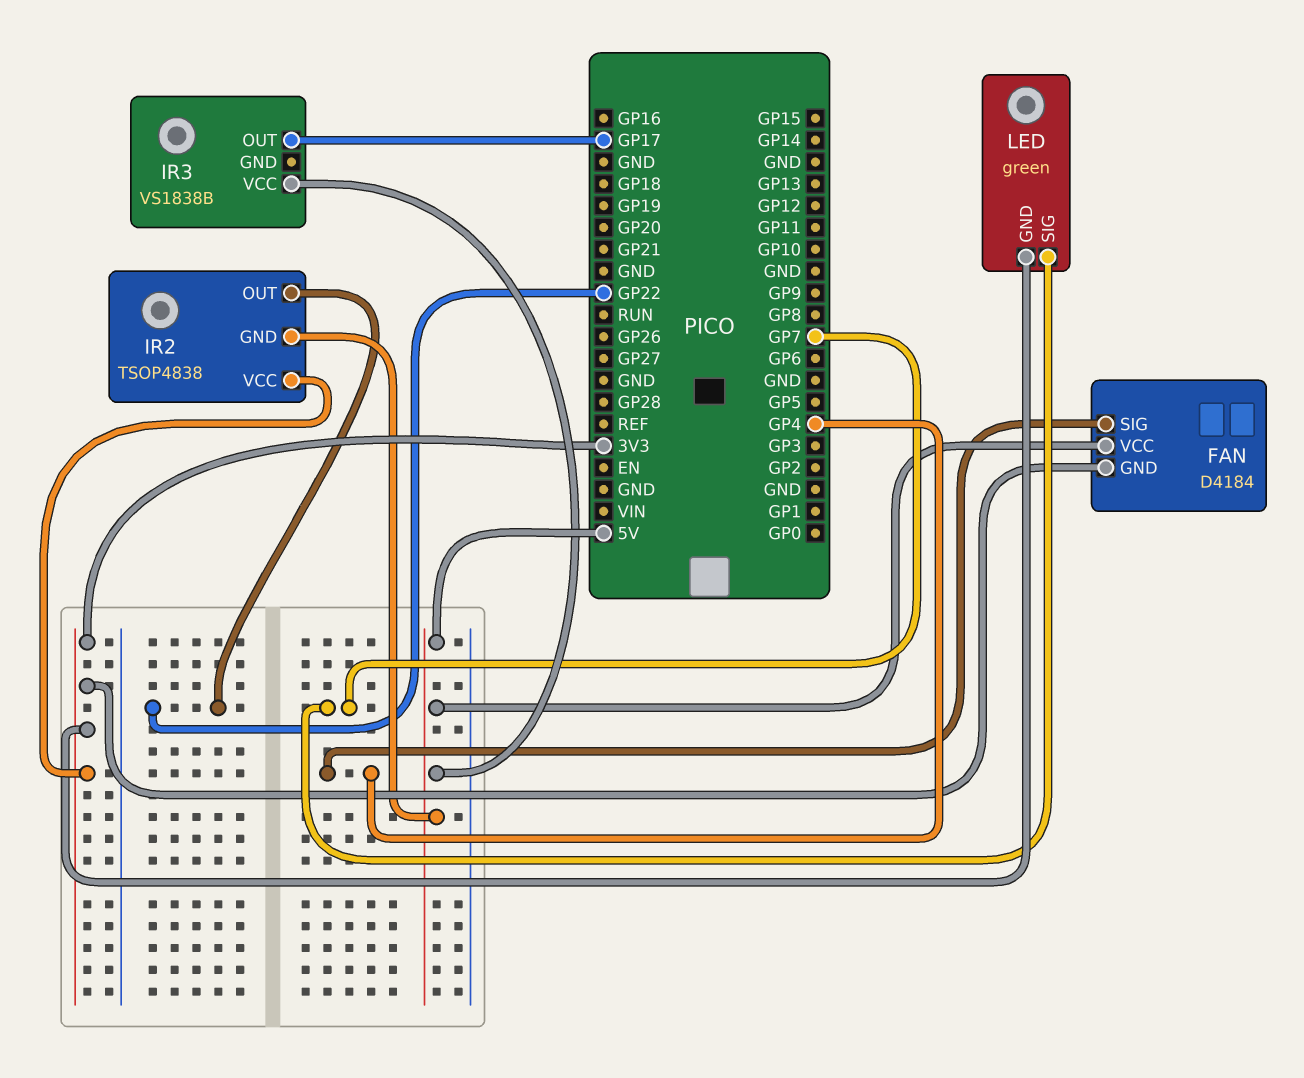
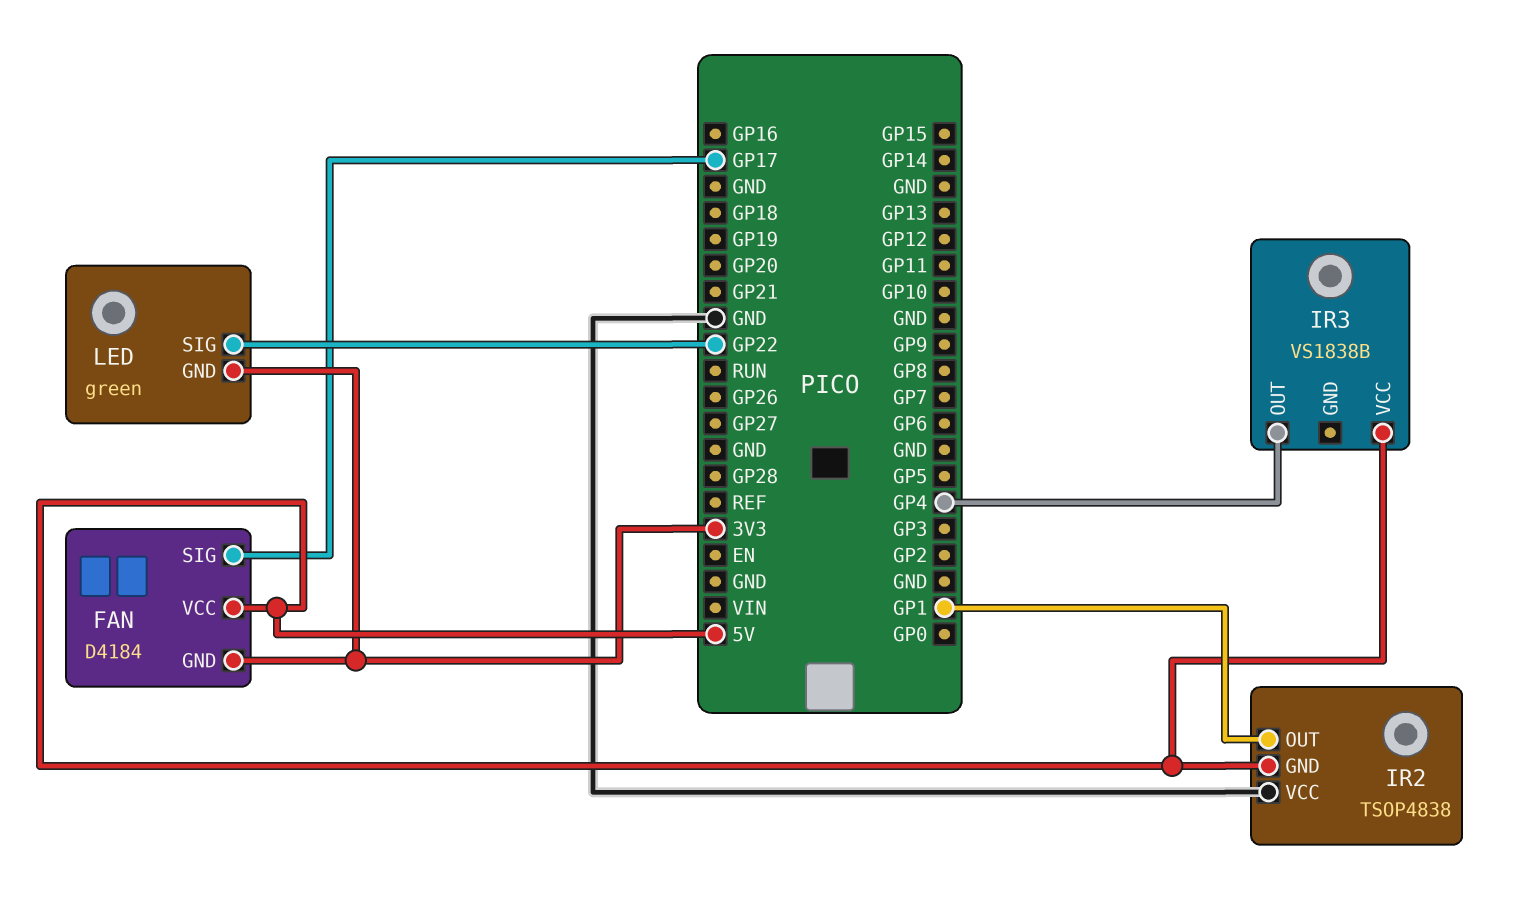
FAN pin SIG: GP4 -> GP17
IR2 pin OUT: GP22 -> GP1
IR2 pin VCC: 3V3 -> GND
IR3 pin OUT: GP17 -> GP4
LED pin SIG: GP7 -> GP22

